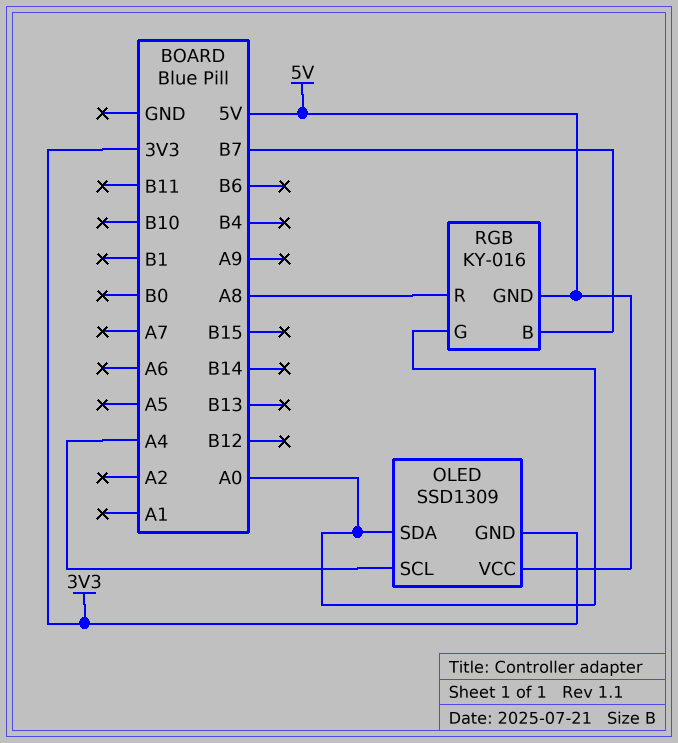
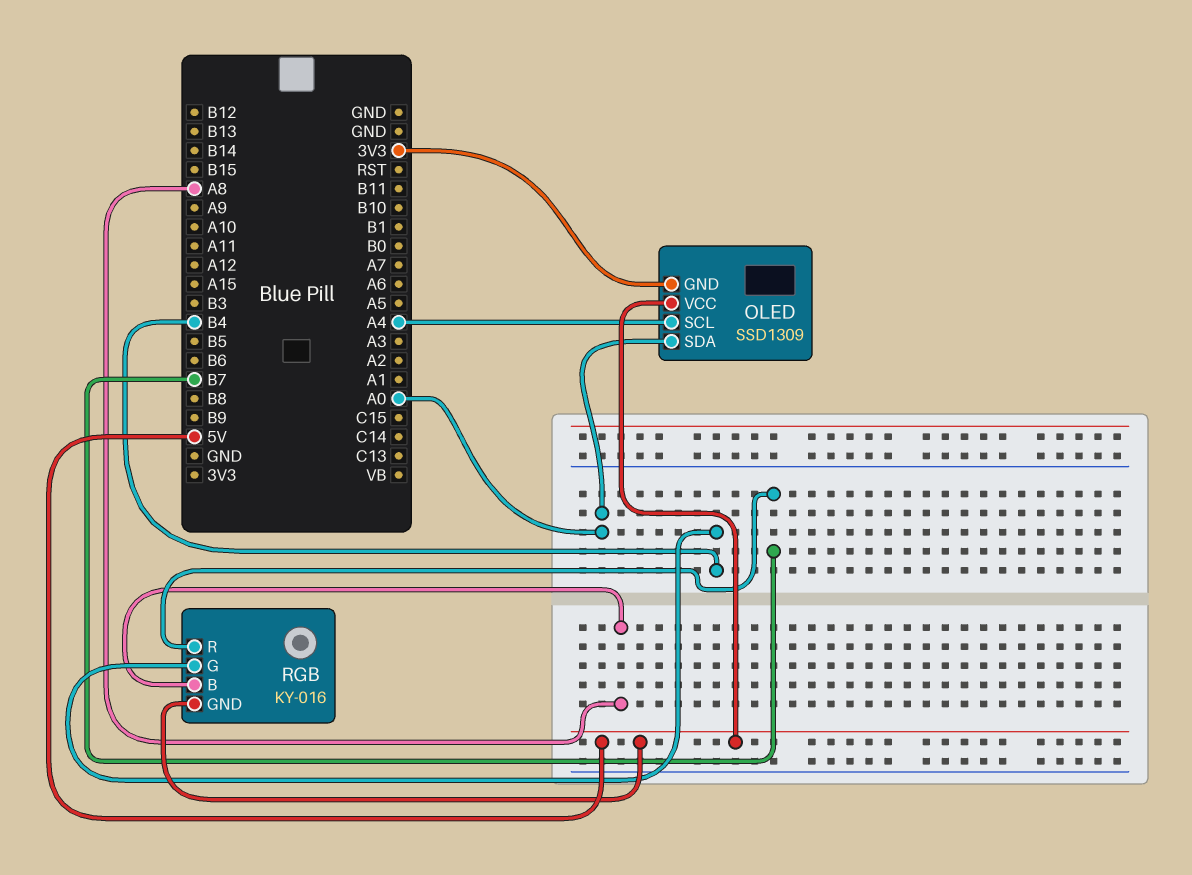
RGB pin B: B7 -> A8
RGB pin G: A0 -> B4
RGB pin R: A8 -> B7

